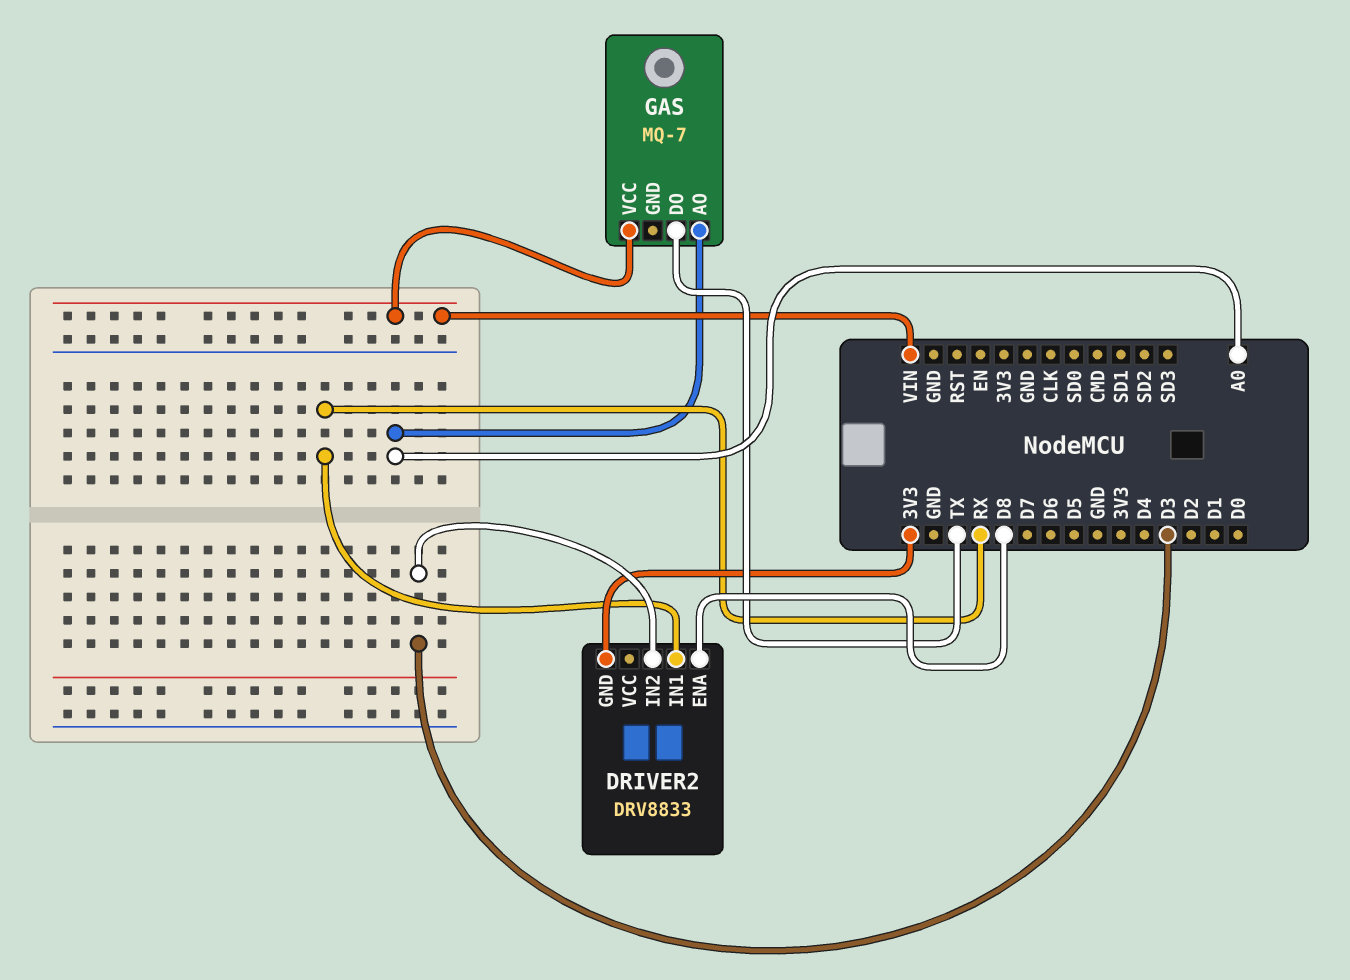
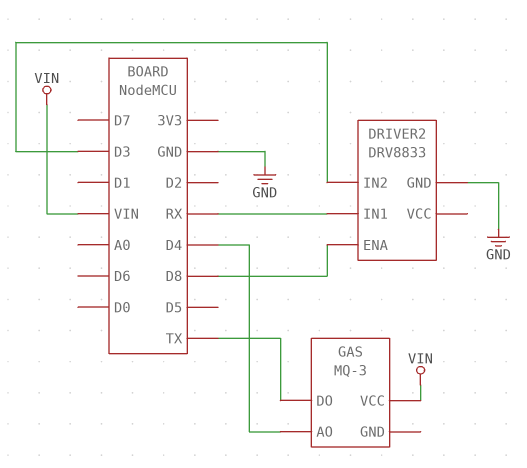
DRIVER2 pin GND: 3V3 -> GND
GAS: MQ-7 -> MQ-3
GAS pin AO: A0 -> D4

